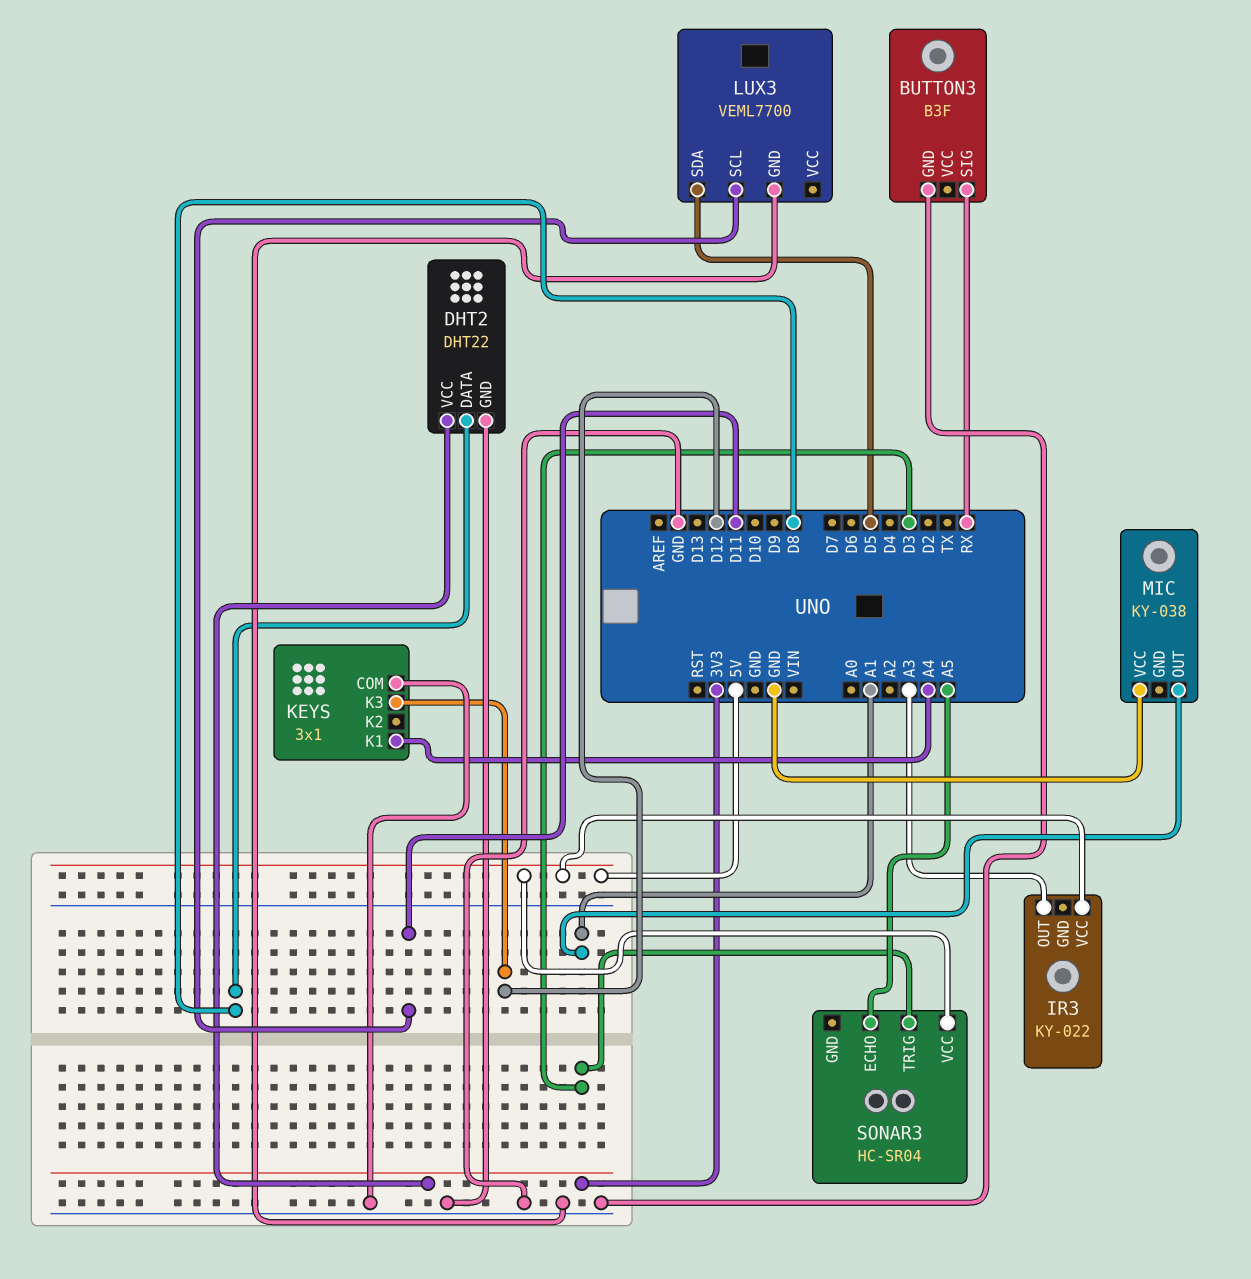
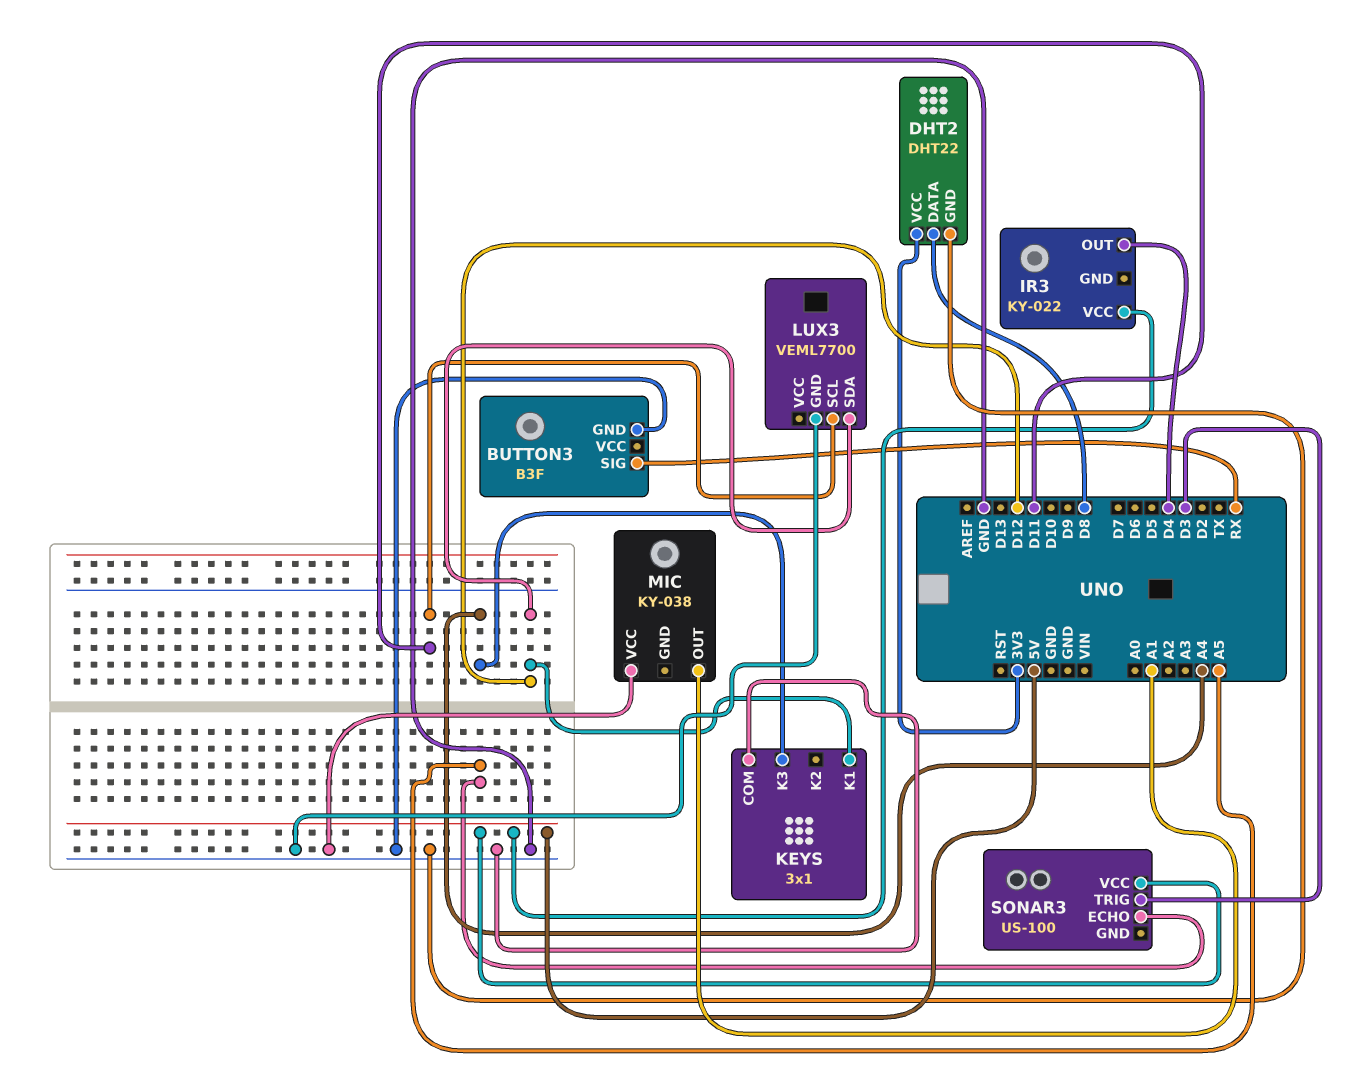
IR3 pin OUT: A3 -> D4
KEYS pin K1: A4 -> D12
KEYS pin K3: D12 -> A4
LUX3 pin SDA: D5 -> D12
SONAR3: HC-SR04 -> US-100

